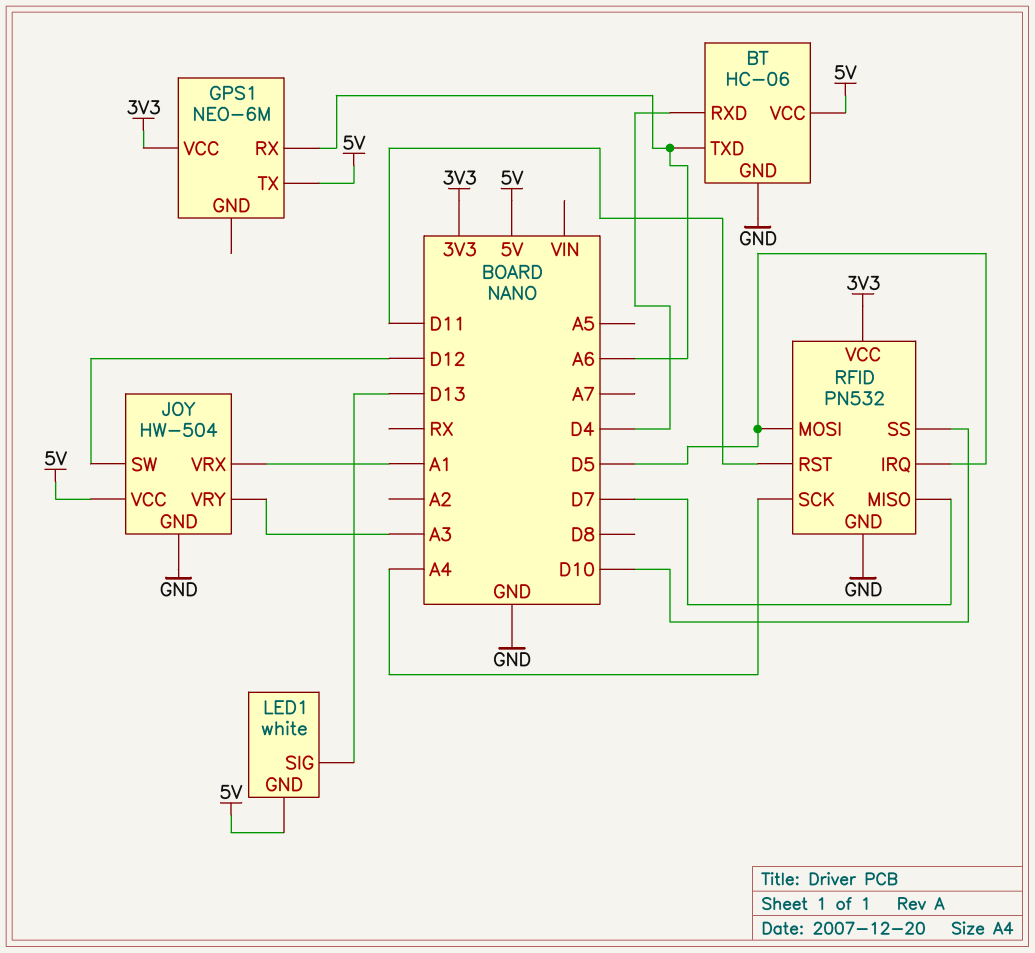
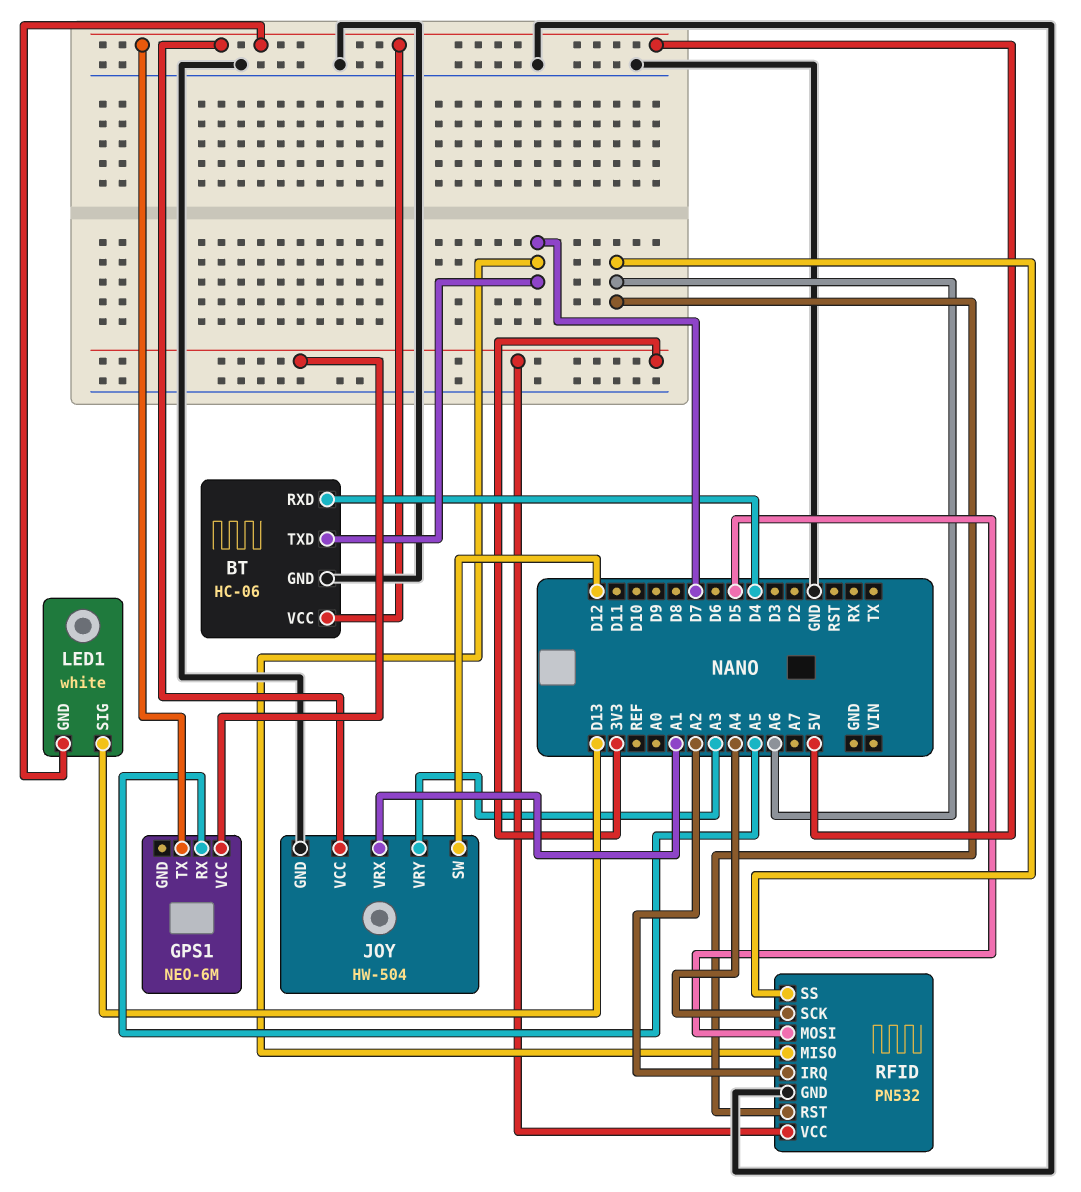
BT pin TXD: A6 -> D7
GPS1 pin RX: A6 -> A5
RFID pin IRQ: D5 -> A2
RFID pin RST: D11 -> A6
RFID pin SS: D10 -> A6

